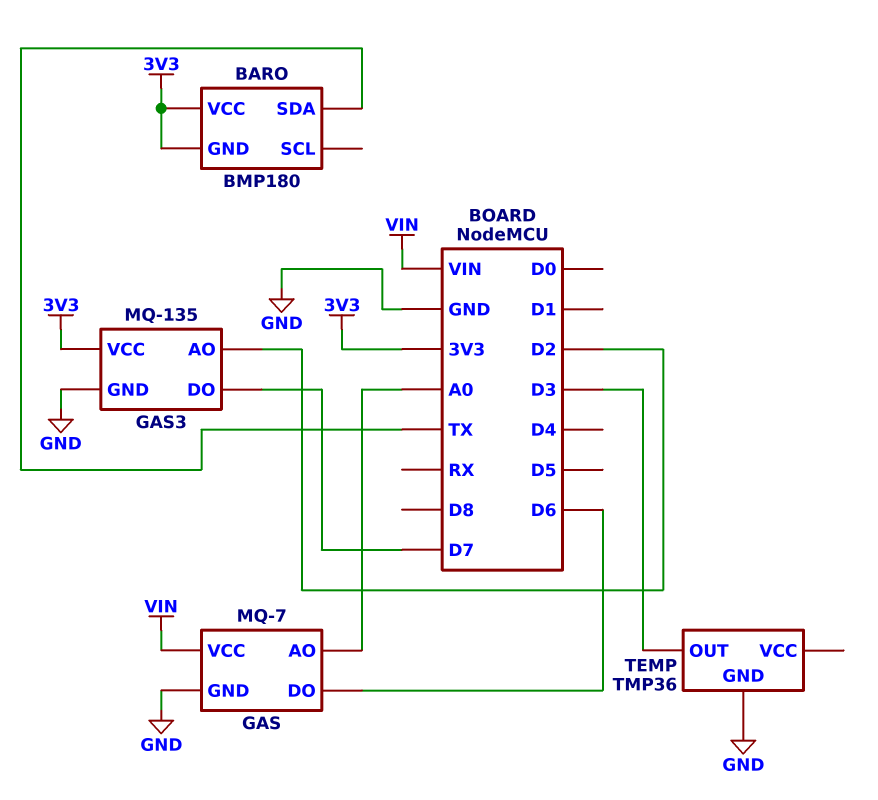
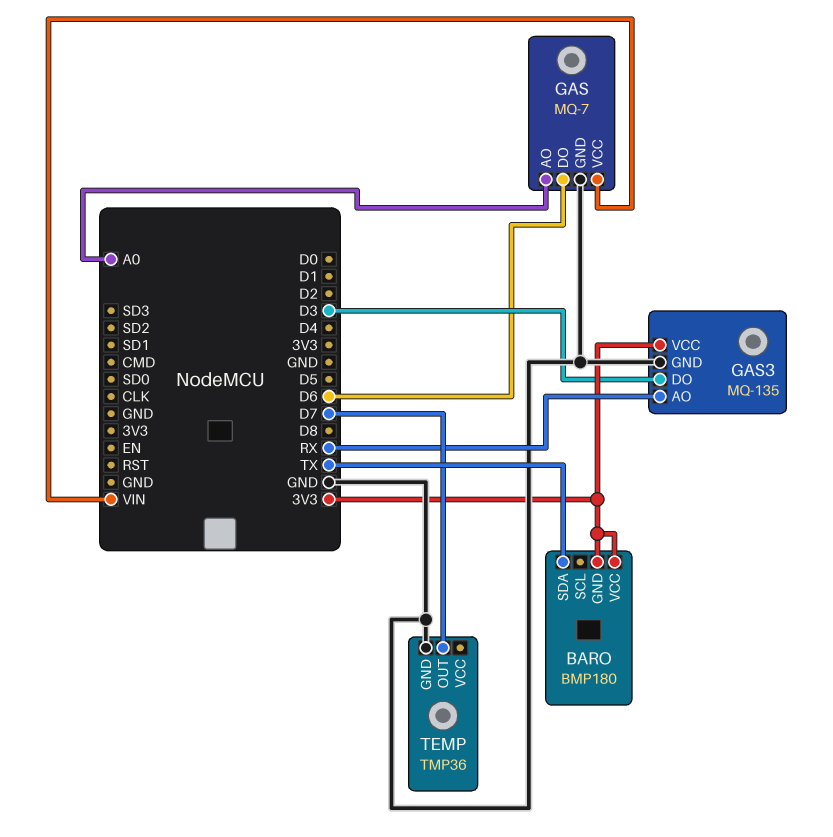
GAS3 pin AO: D2 -> RX
GAS3 pin DO: D7 -> D3
TEMP pin OUT: D3 -> D7

